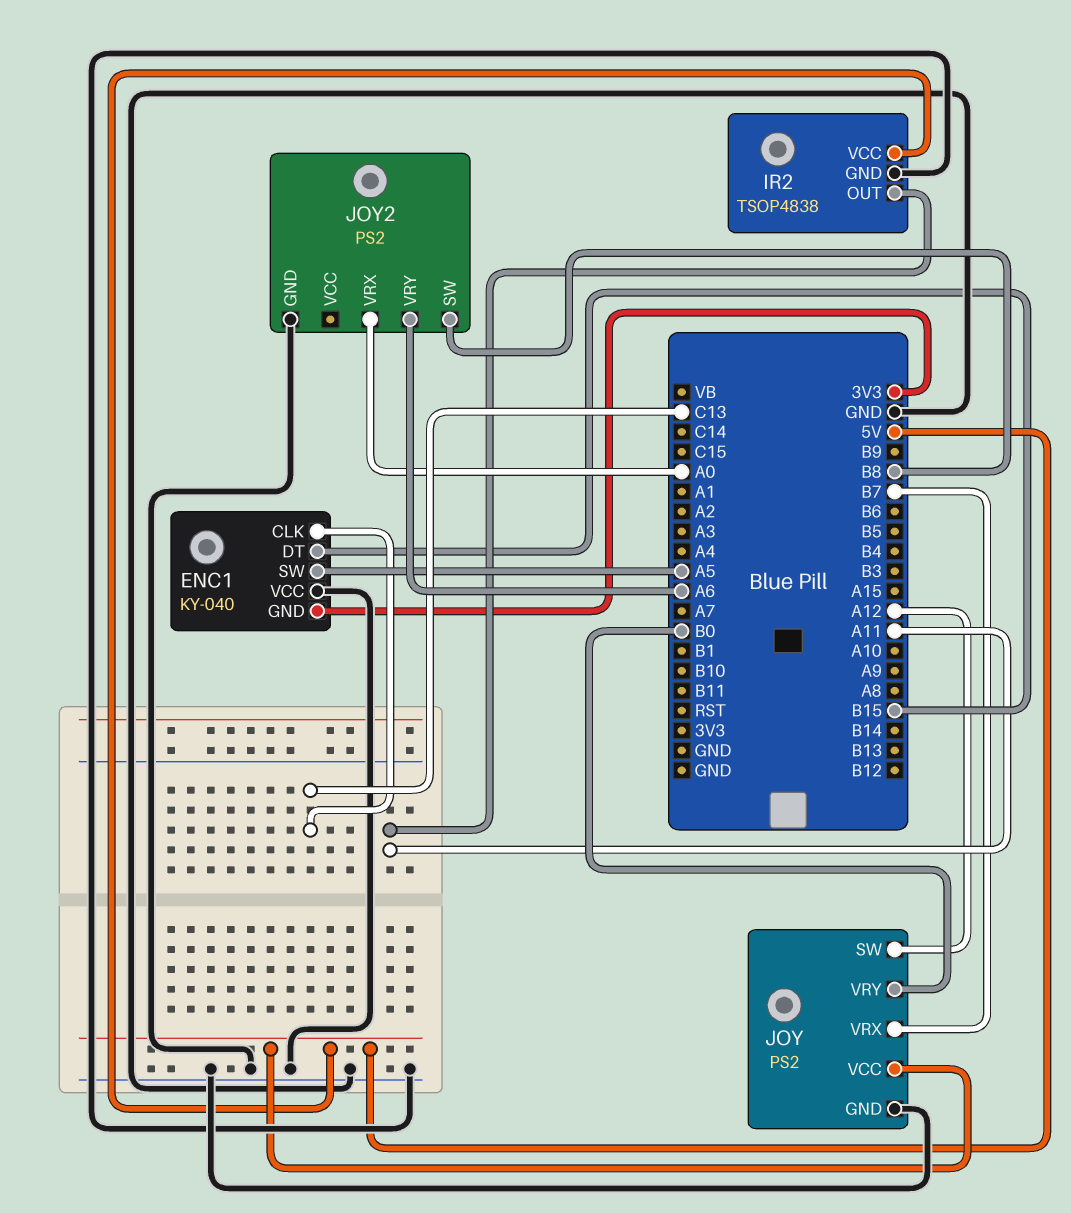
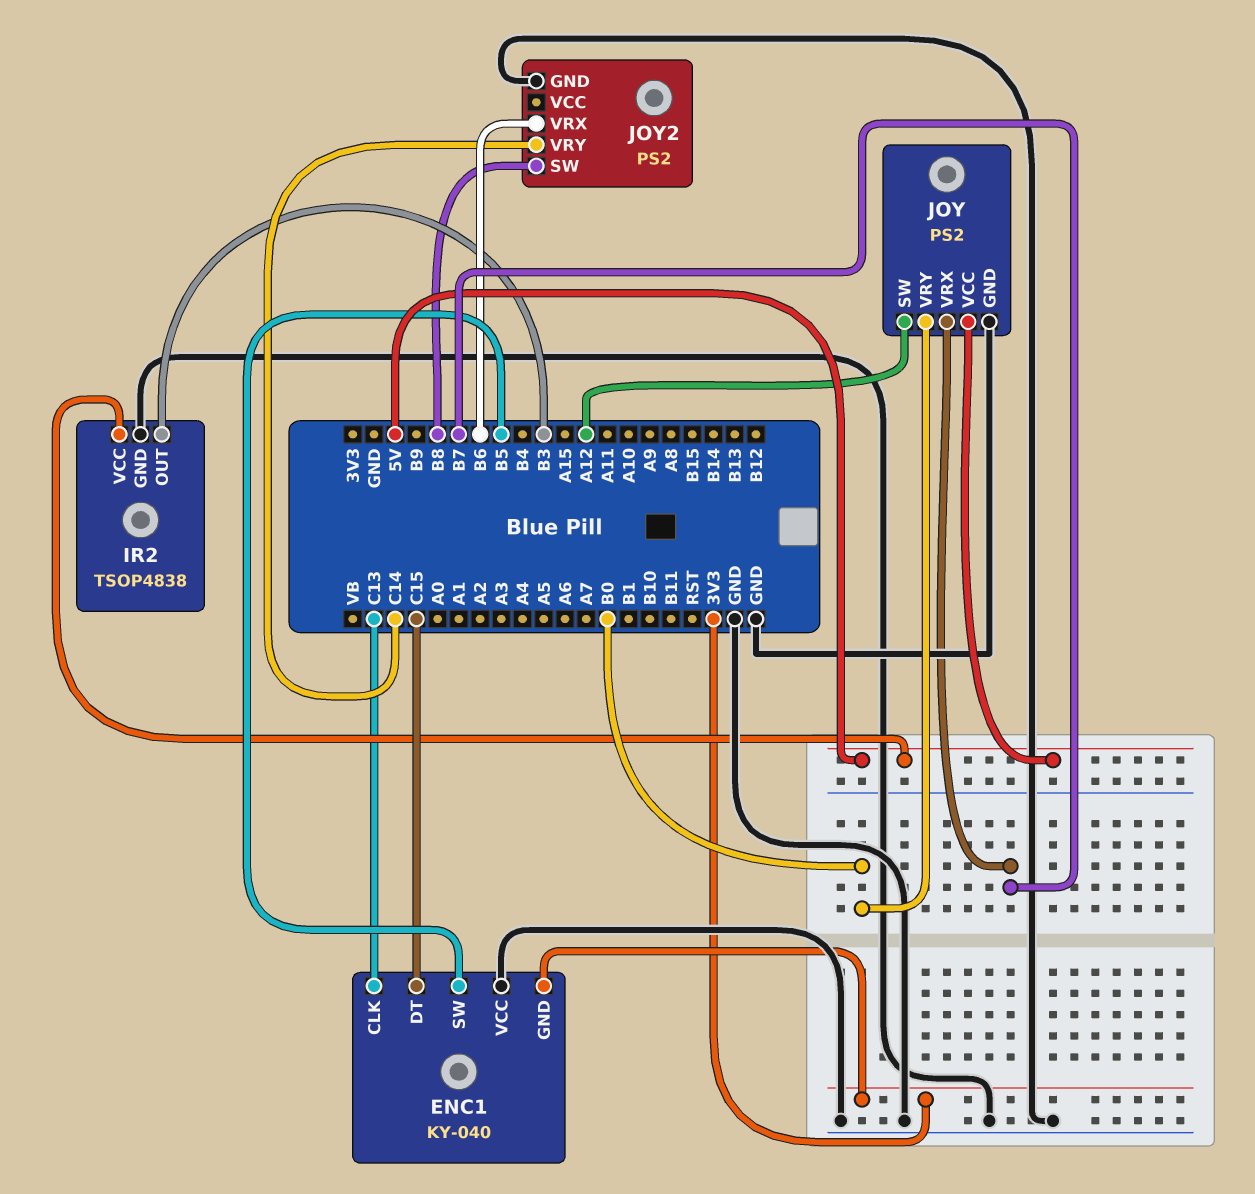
ENC1 pin DT: B15 -> C15
ENC1 pin SW: A5 -> B5
IR2 pin OUT: A11 -> B3
JOY2 pin VRX: A0 -> B6
JOY2 pin VRY: A6 -> C14

